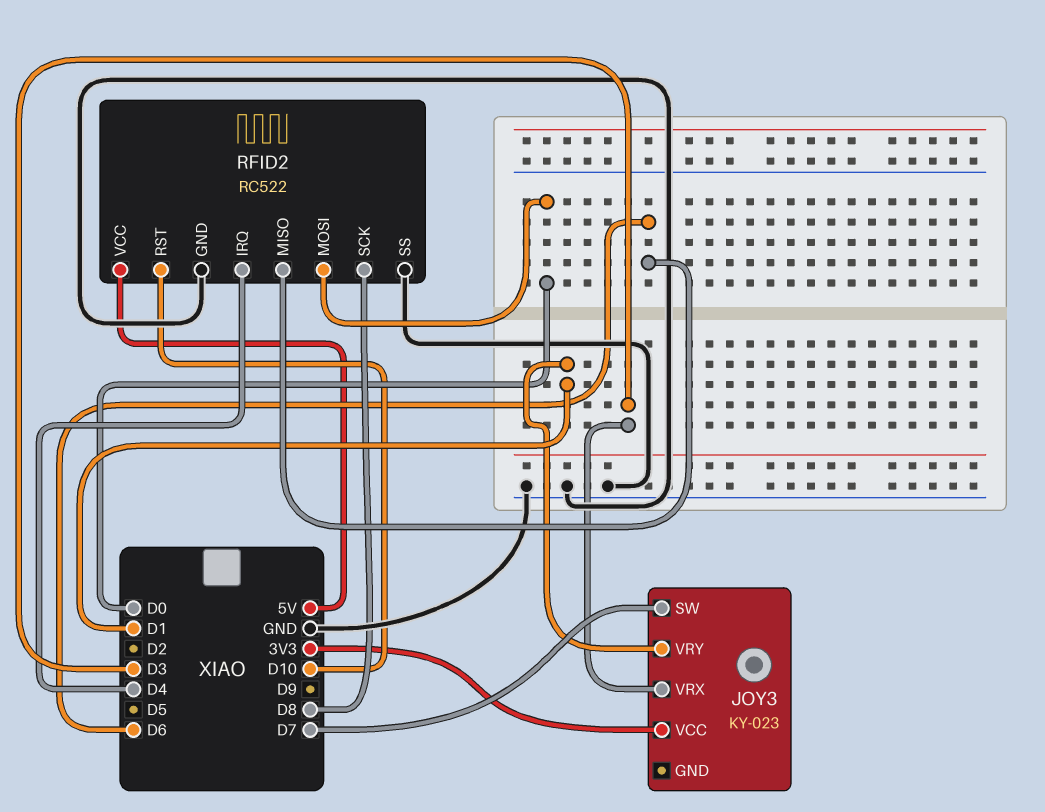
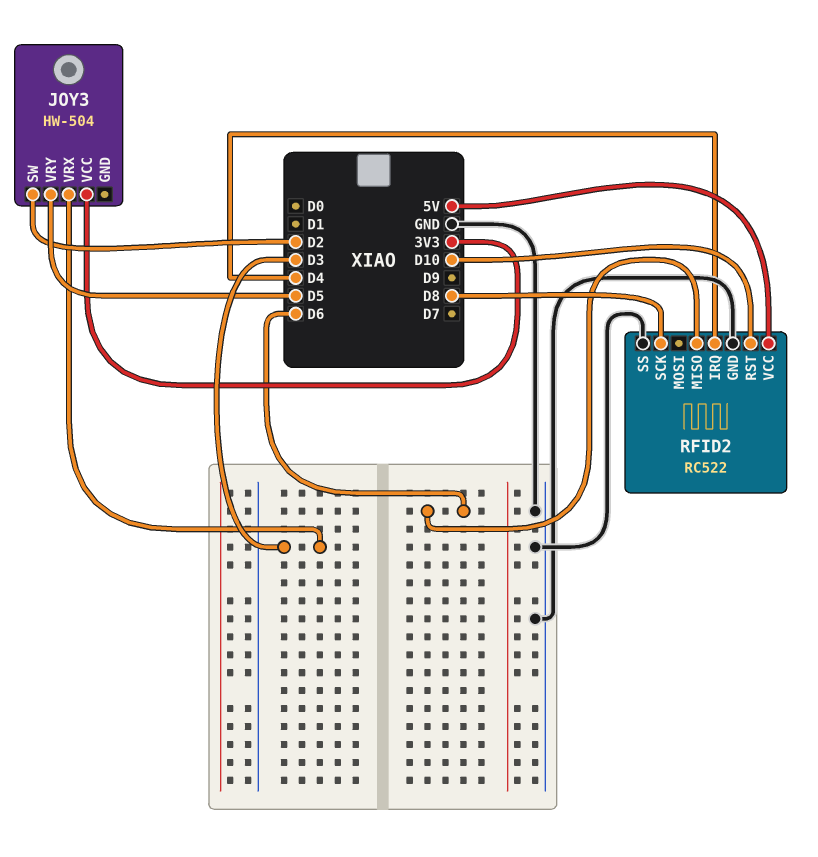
JOY3: KY-023 -> HW-504
JOY3 pin SW: D7 -> D2
JOY3 pin VRY: D1 -> D5
RFID2 pin MOSI: D0 -> none

